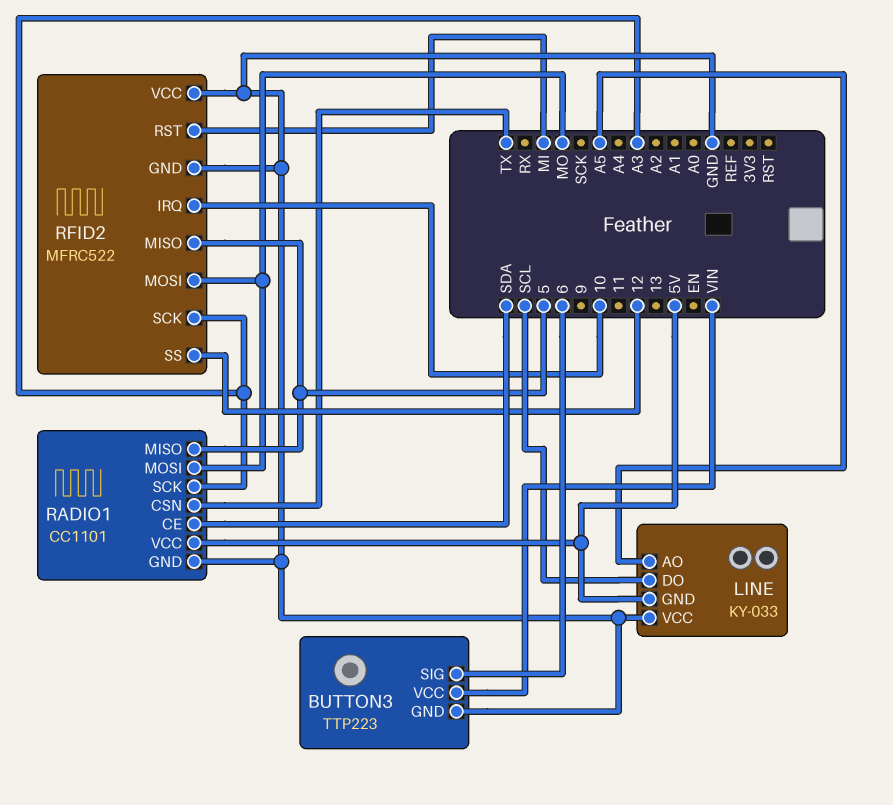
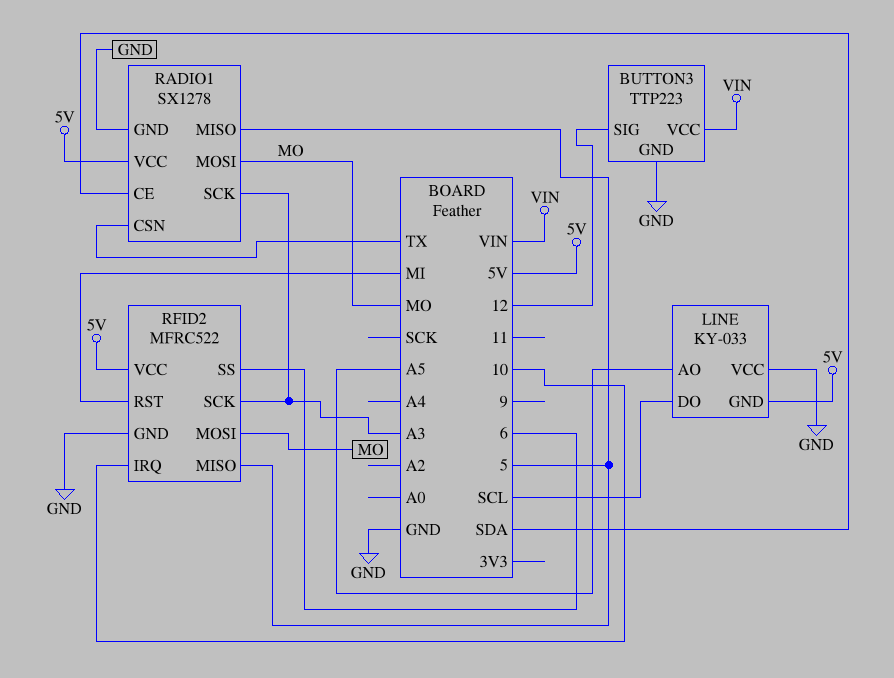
BUTTON3 pin SIG: 6 -> 12
RADIO1: CC1101 -> SX1278
RFID2 pin SS: 12 -> 6
RFID2 pin VCC: GND -> 5V

